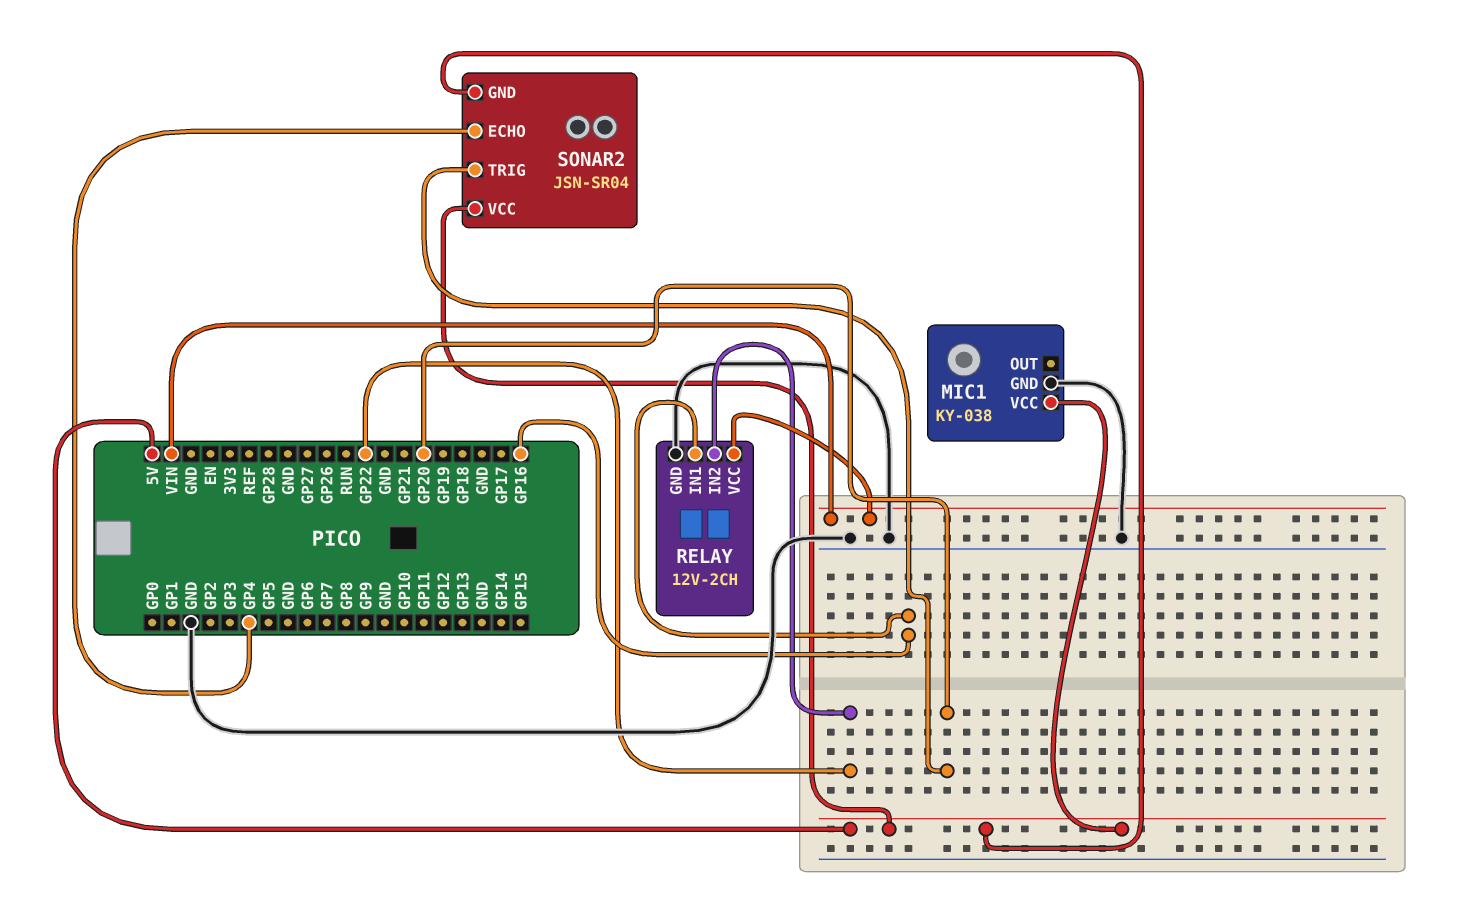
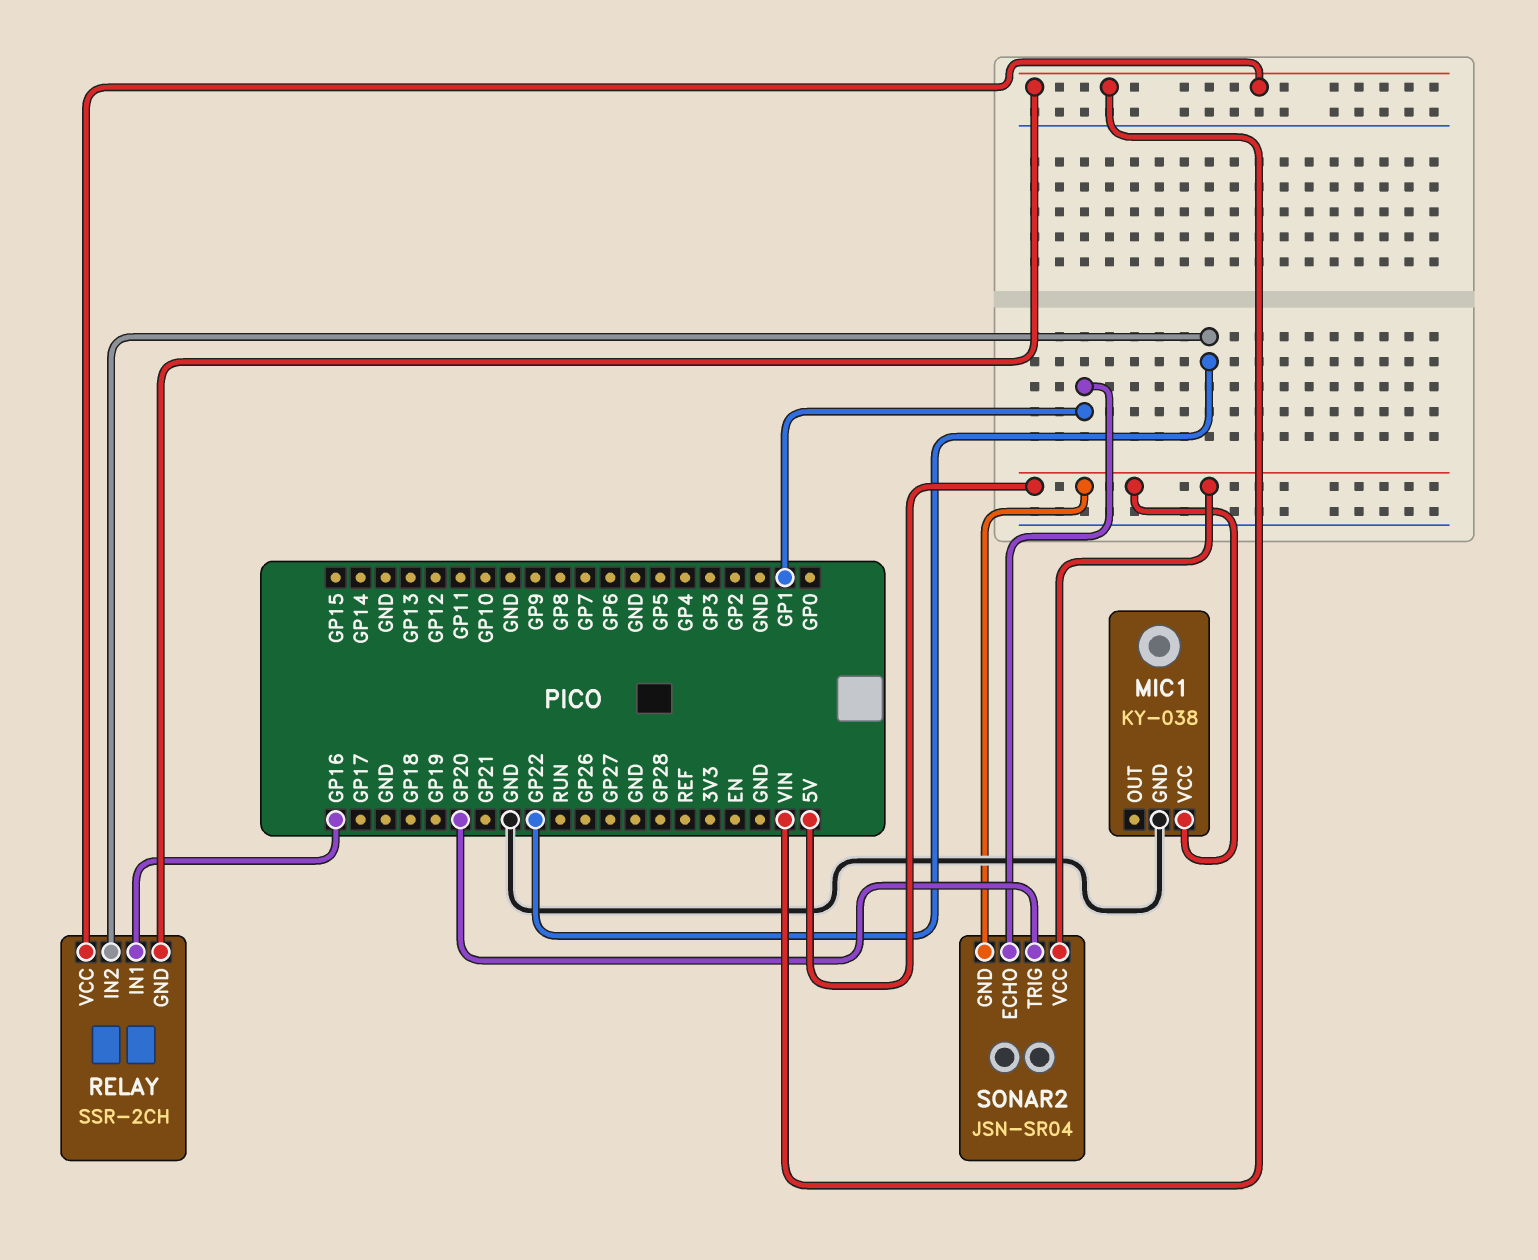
RELAY: 12V-2CH -> SSR-2CH
RELAY pin GND: GND -> VIN
SONAR2 pin ECHO: GP4 -> GP1

